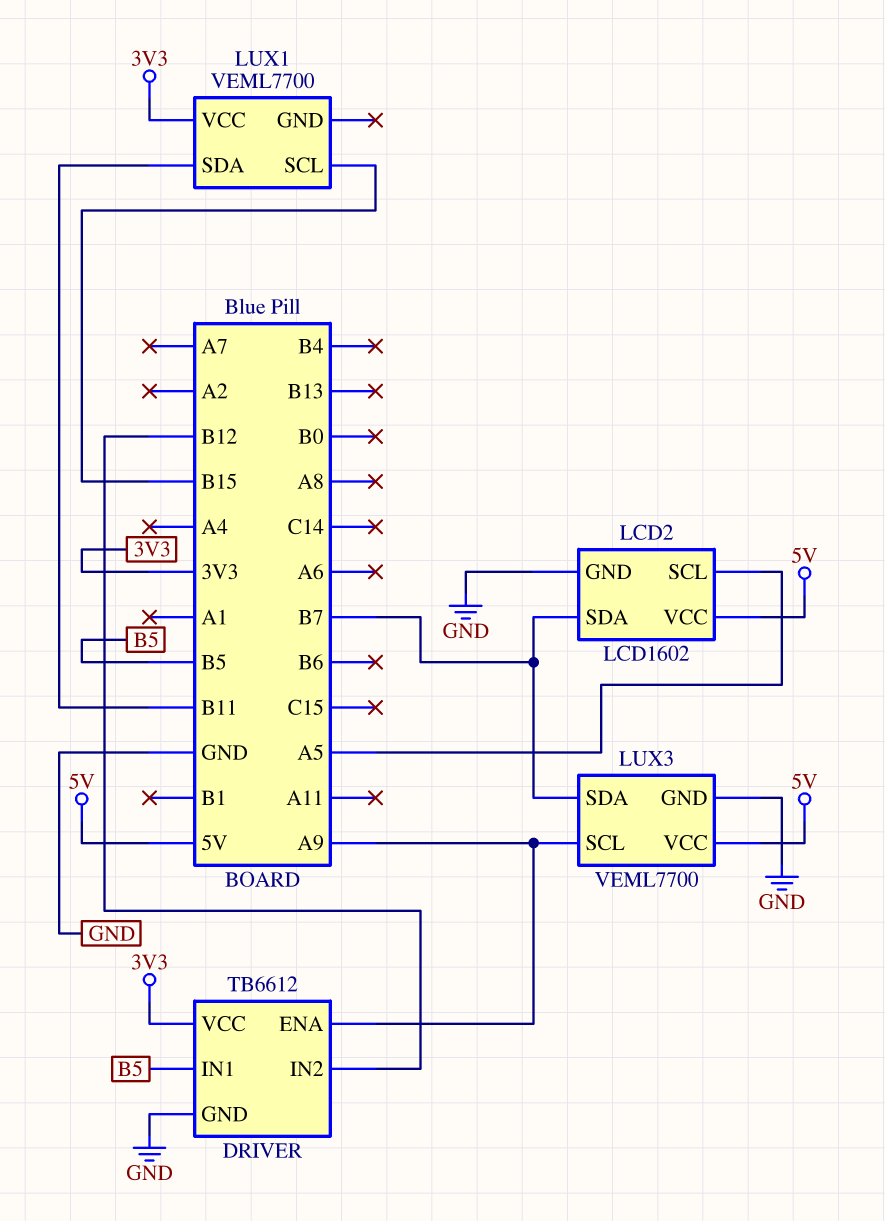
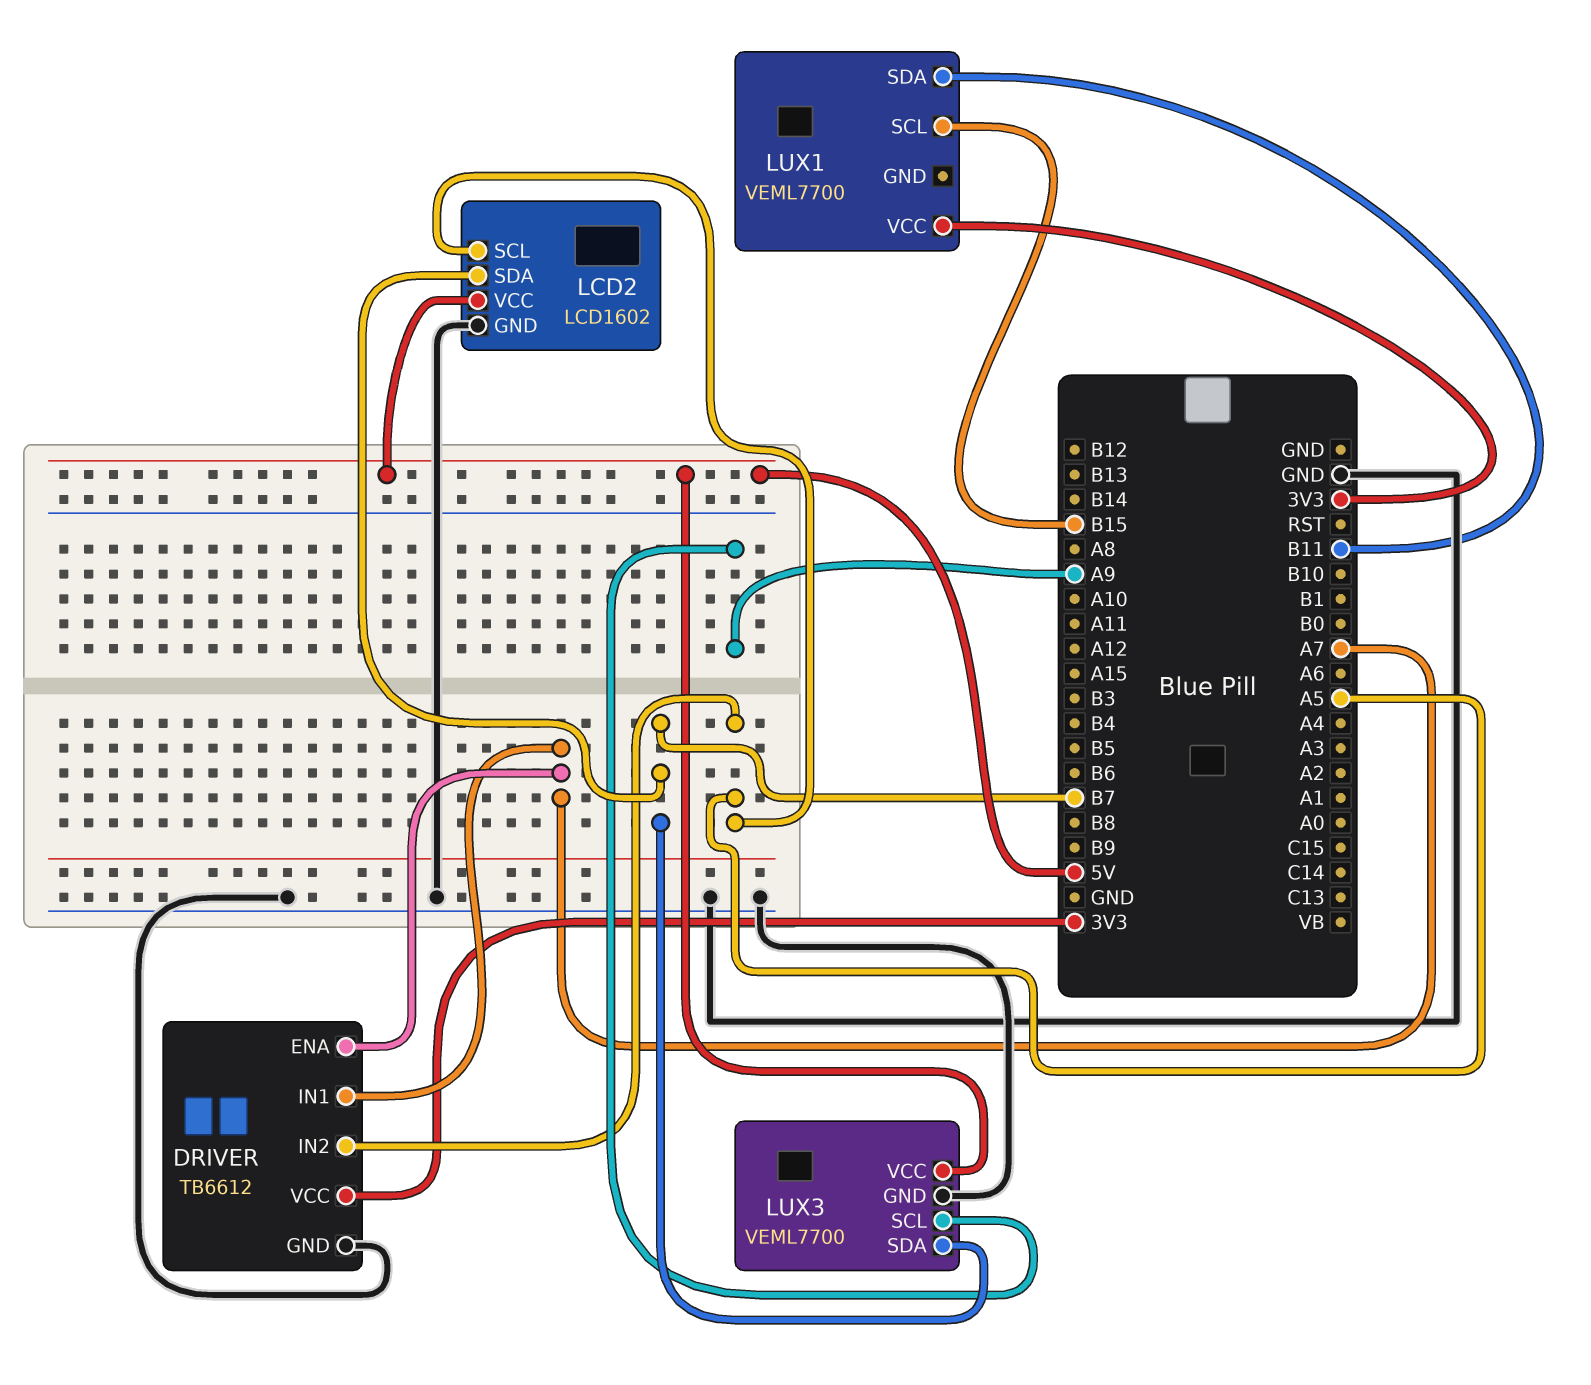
DRIVER pin ENA: A9 -> A7
DRIVER pin IN1: B5 -> A7
DRIVER pin IN2: B12 -> A5

